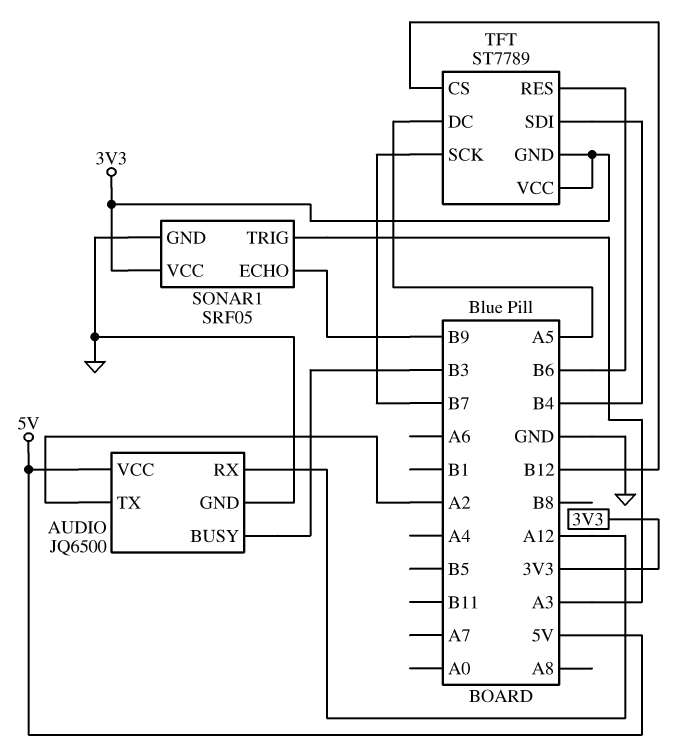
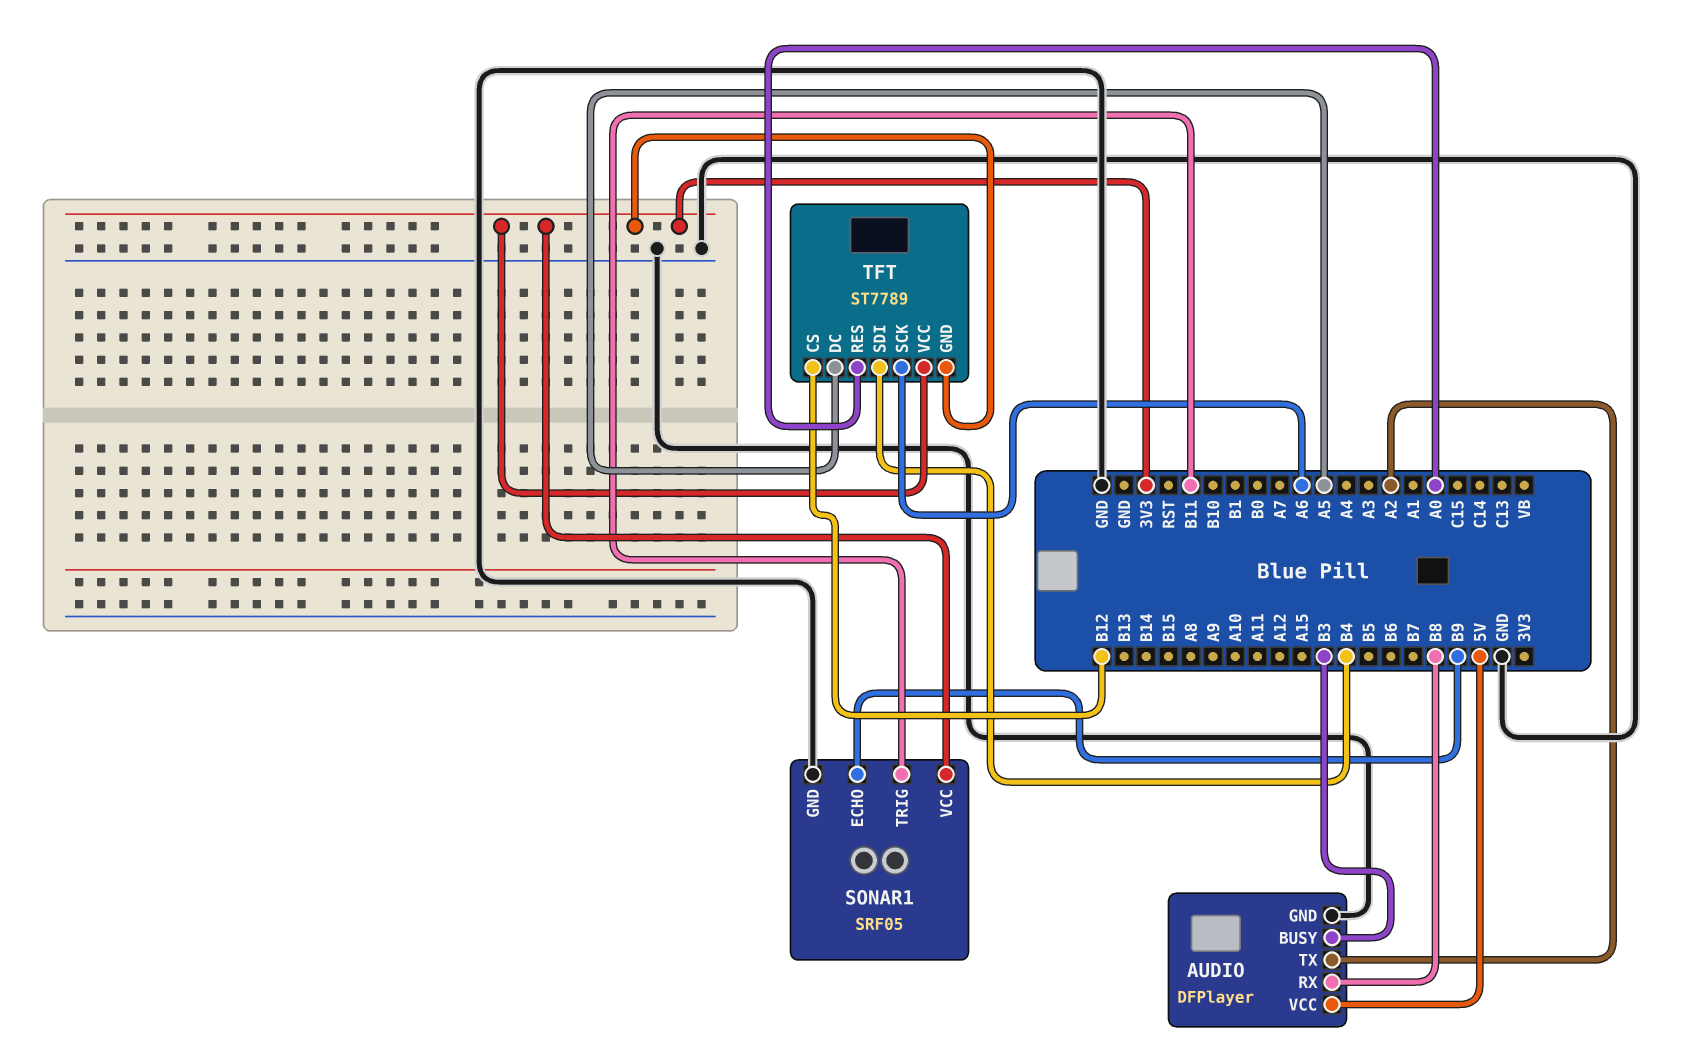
AUDIO: JQ6500 -> DFPlayer
AUDIO pin RX: A12 -> B8
SONAR1 pin TRIG: A3 -> B11
TFT pin RES: B6 -> A0
TFT pin SCK: B7 -> A6

